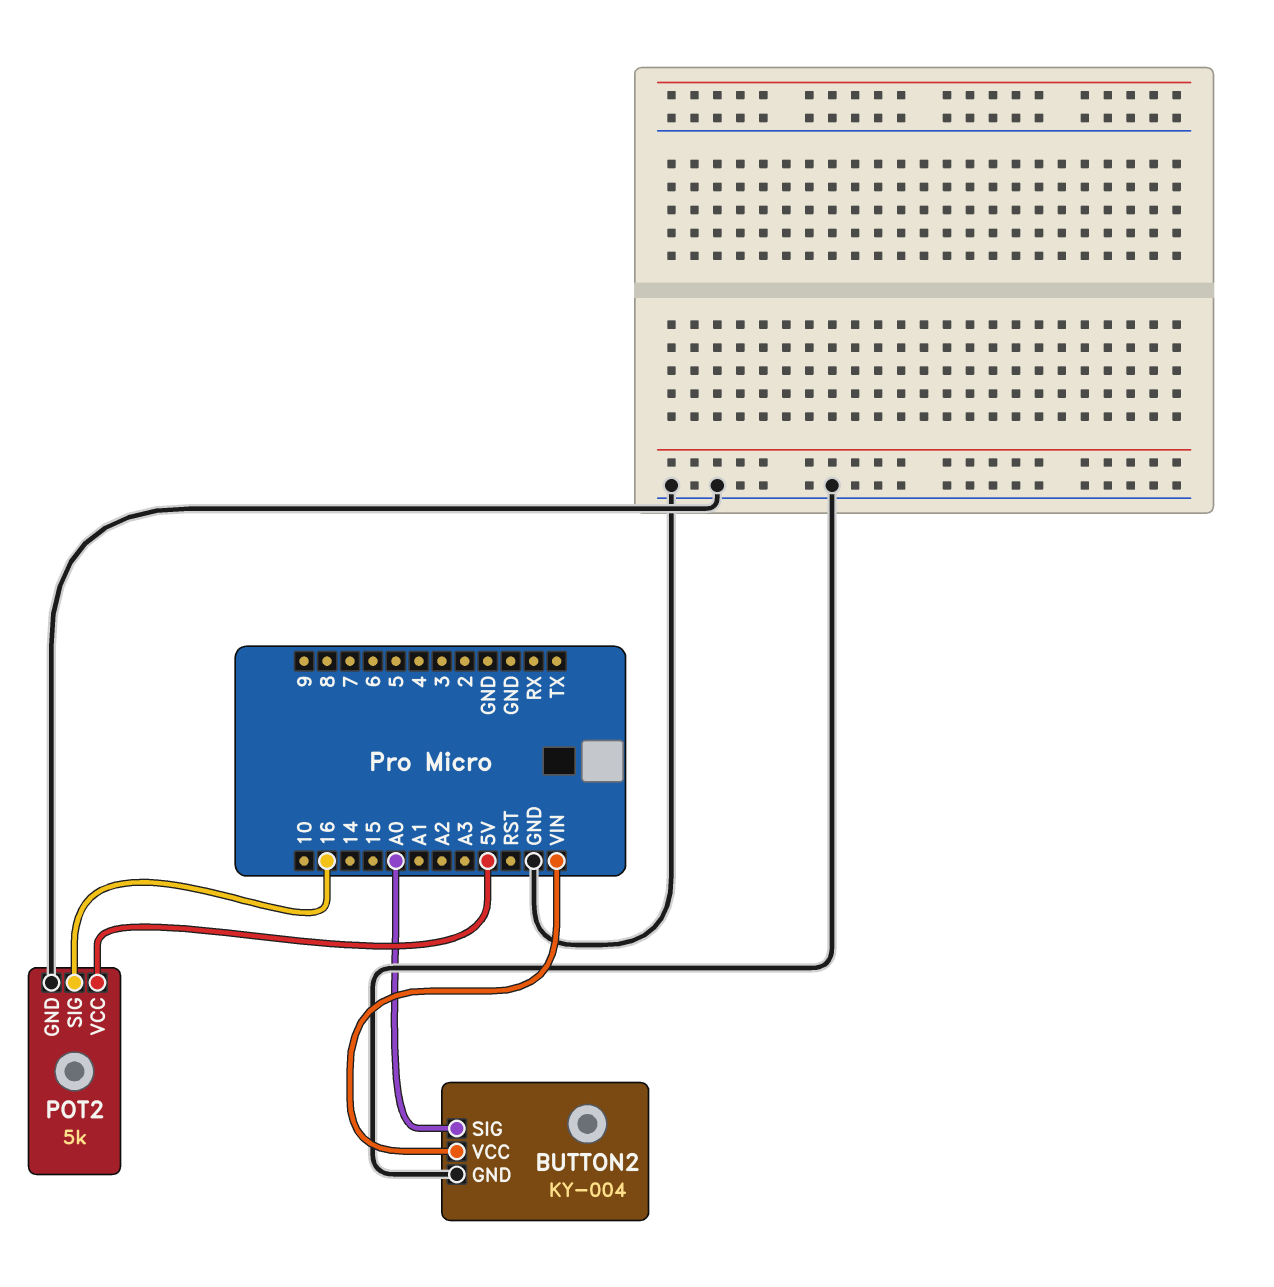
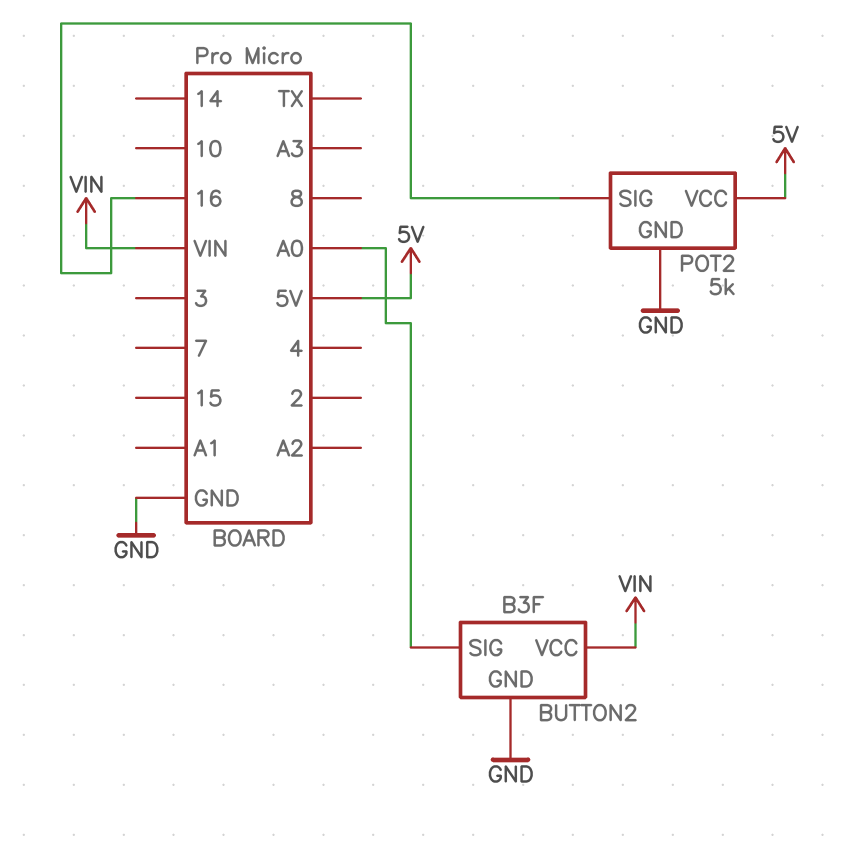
BUTTON2: KY-004 -> B3F

